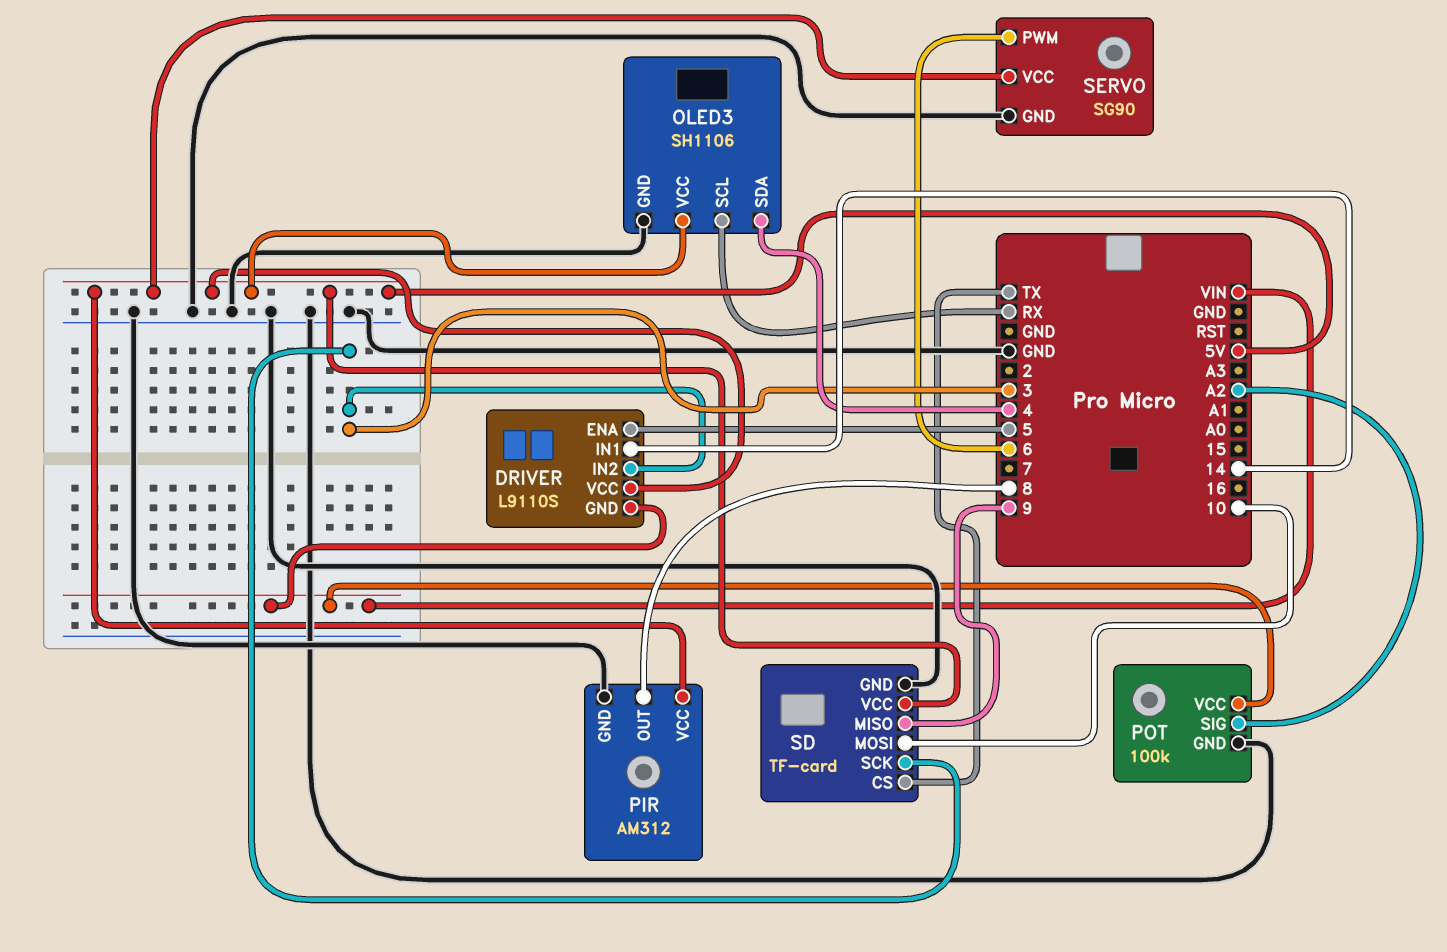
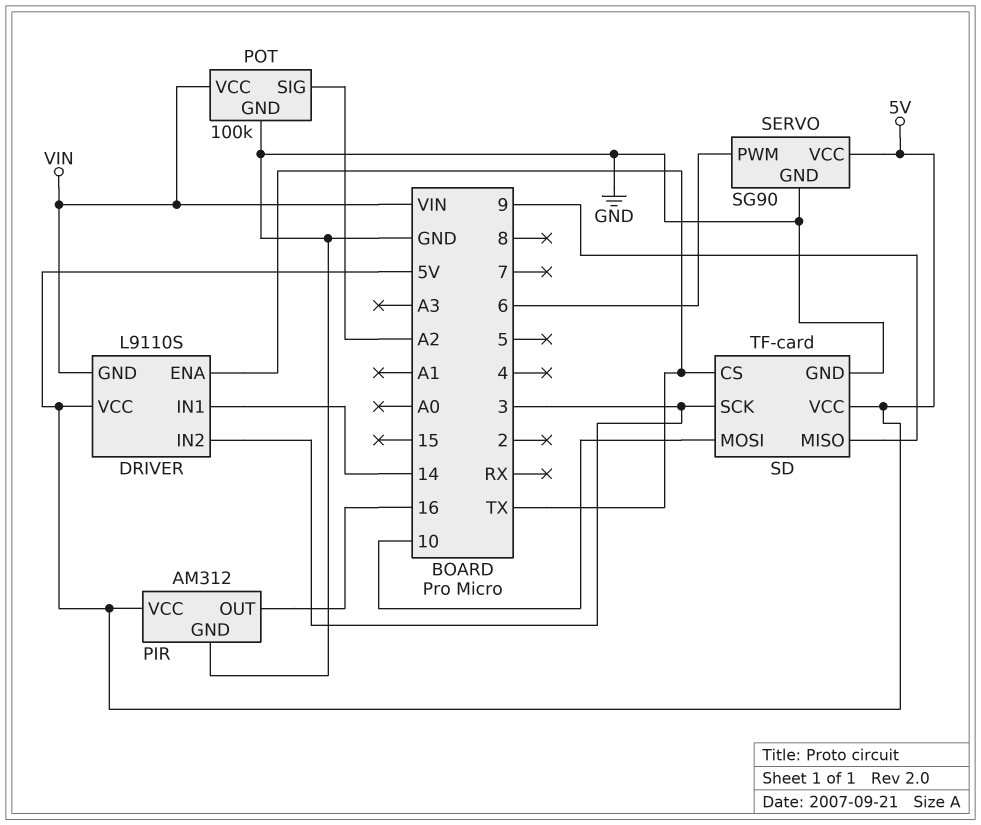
DRIVER pin ENA: 5 -> TX
OLED3: SH1106 -> none
OLED3 pin GND: GND -> none
OLED3 pin SCL: RX -> none
OLED3 pin SDA: 4 -> none
OLED3 pin VCC: 5V -> none
PIR pin OUT: 8 -> 16

